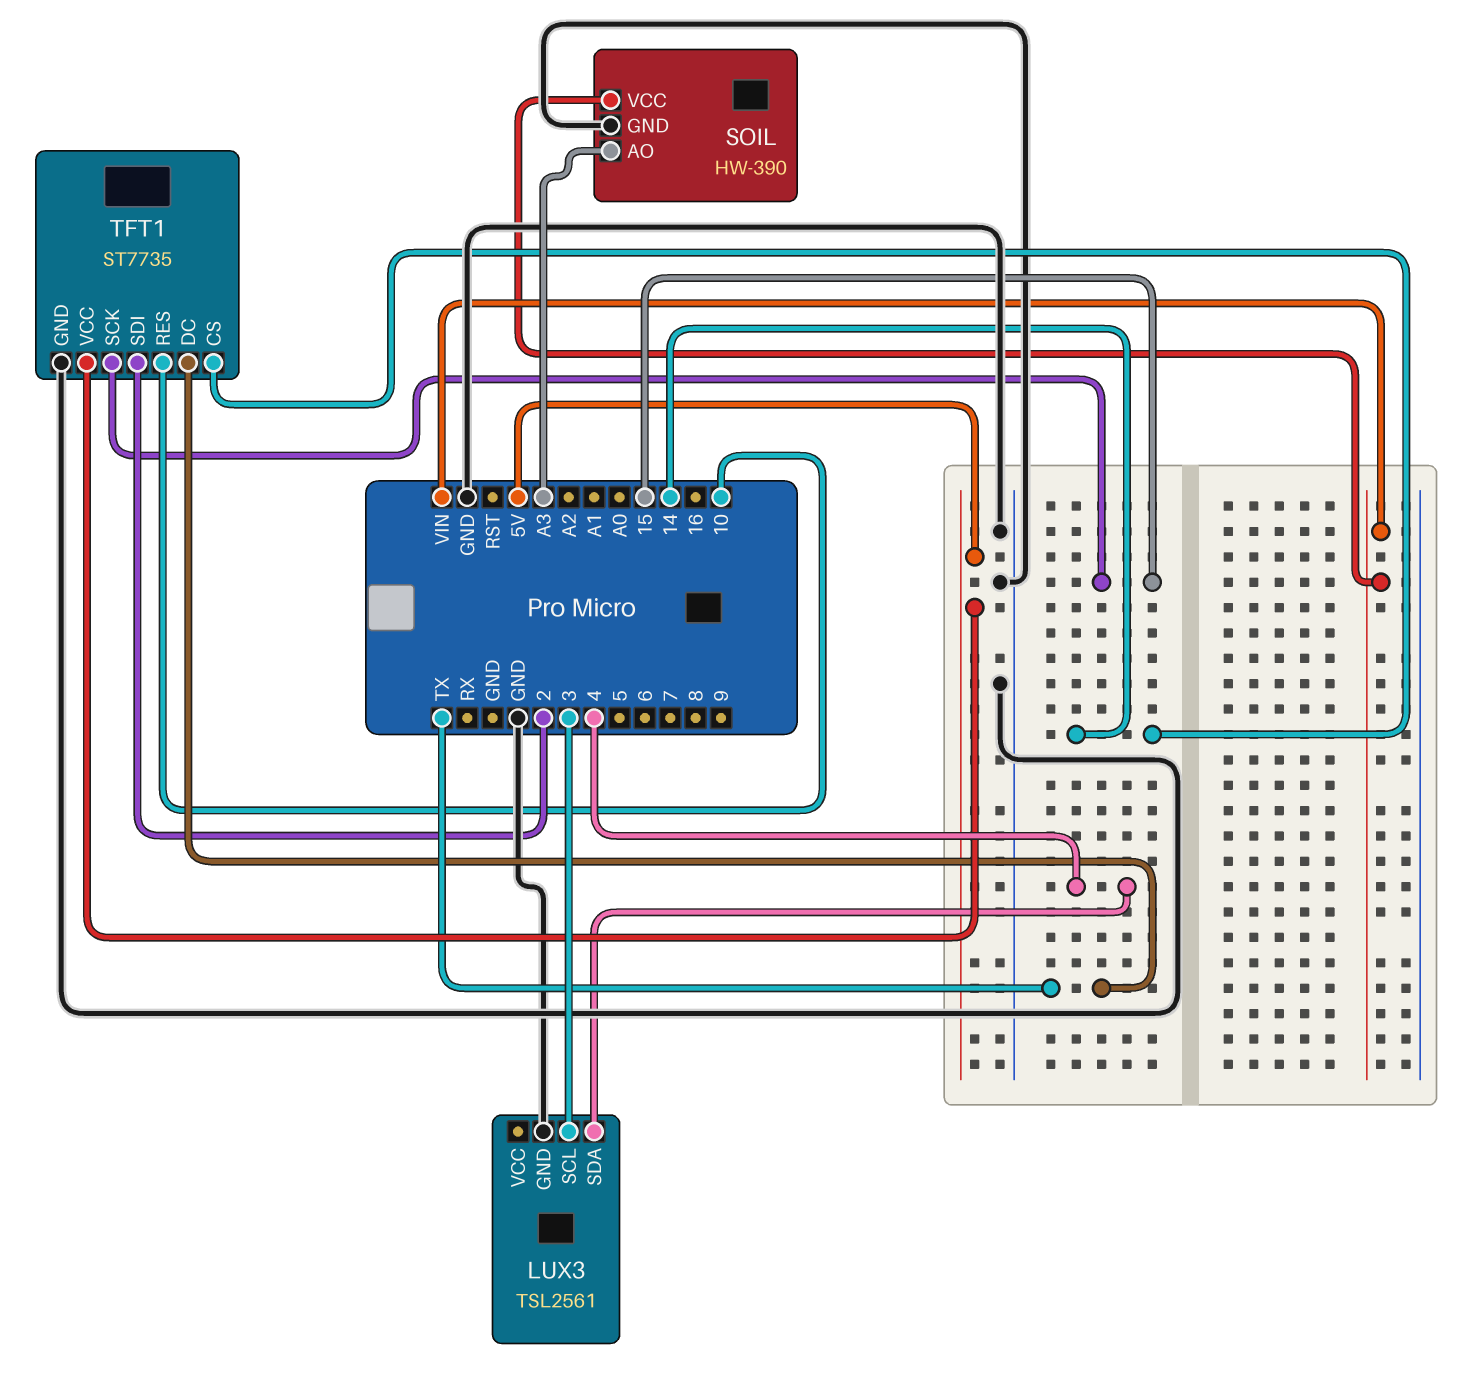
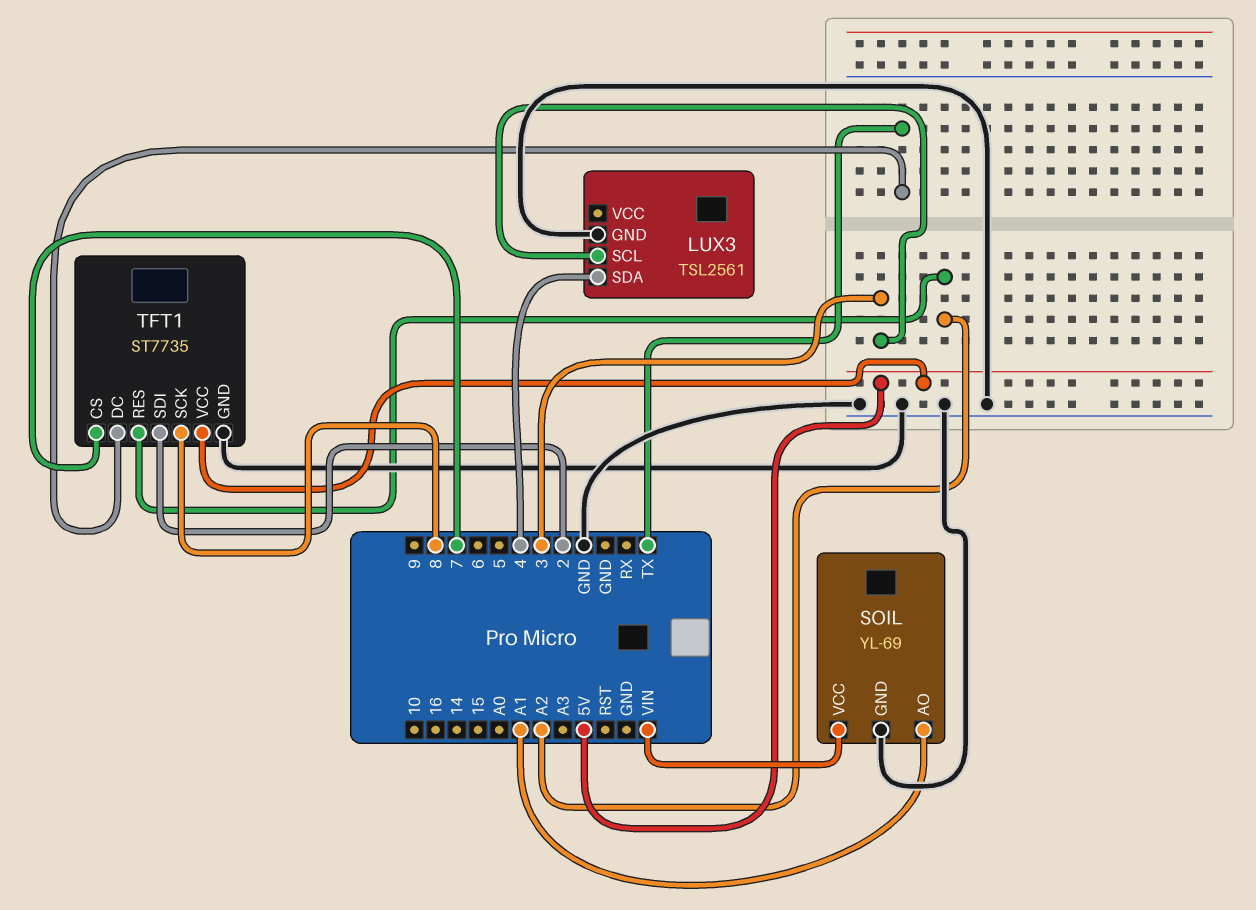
SOIL: HW-390 -> YL-69
SOIL pin AO: A3 -> A1
TFT1 pin CS: 14 -> 7
TFT1 pin RES: 10 -> A2
TFT1 pin SCK: 15 -> 8

